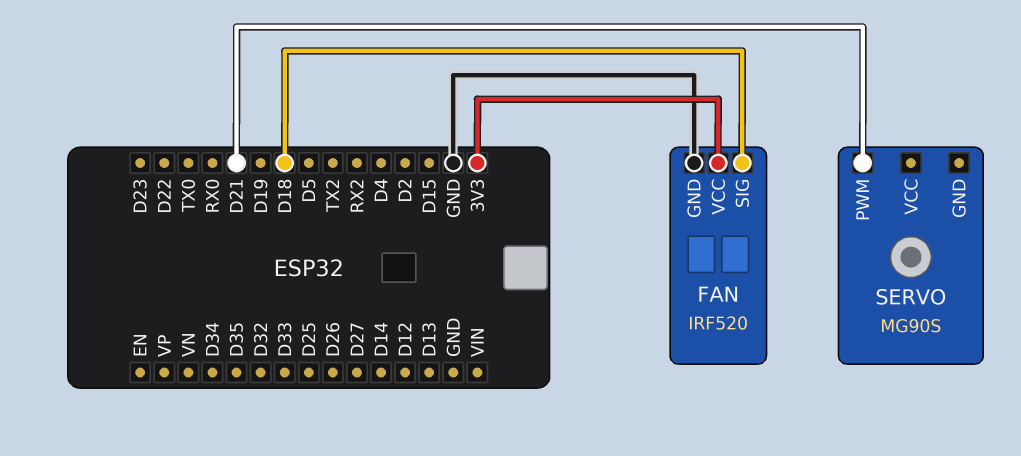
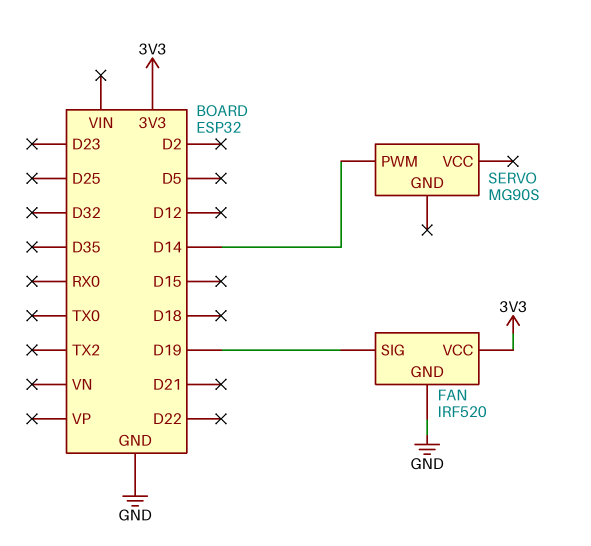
FAN pin SIG: D18 -> D19
SERVO pin PWM: D21 -> D14

